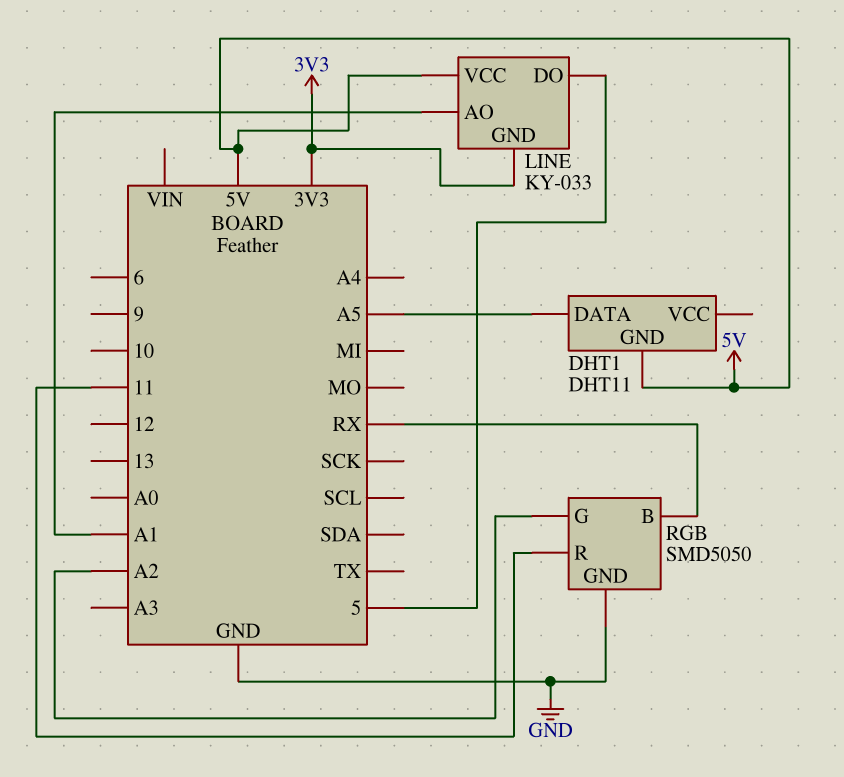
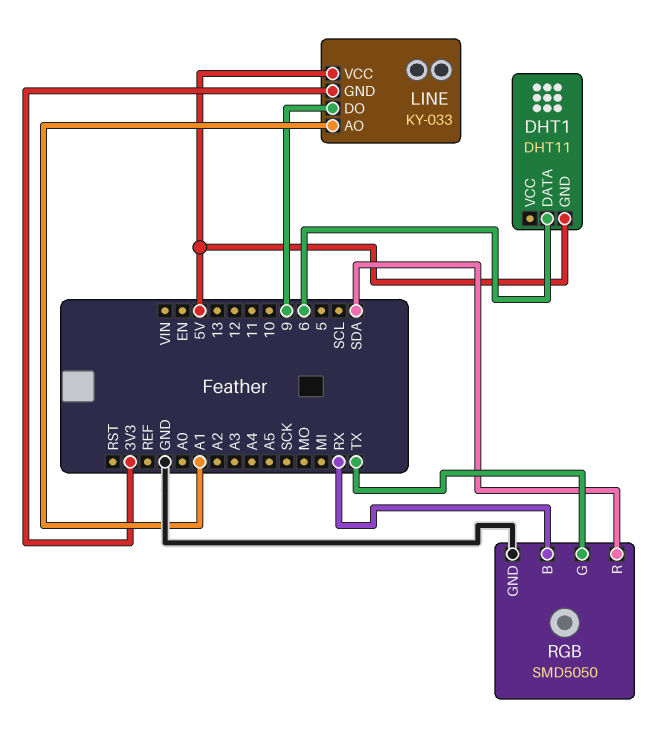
DHT1 pin DATA: A5 -> 6
LINE pin DO: 5 -> 9
RGB pin G: A2 -> TX
RGB pin R: 11 -> SDA

